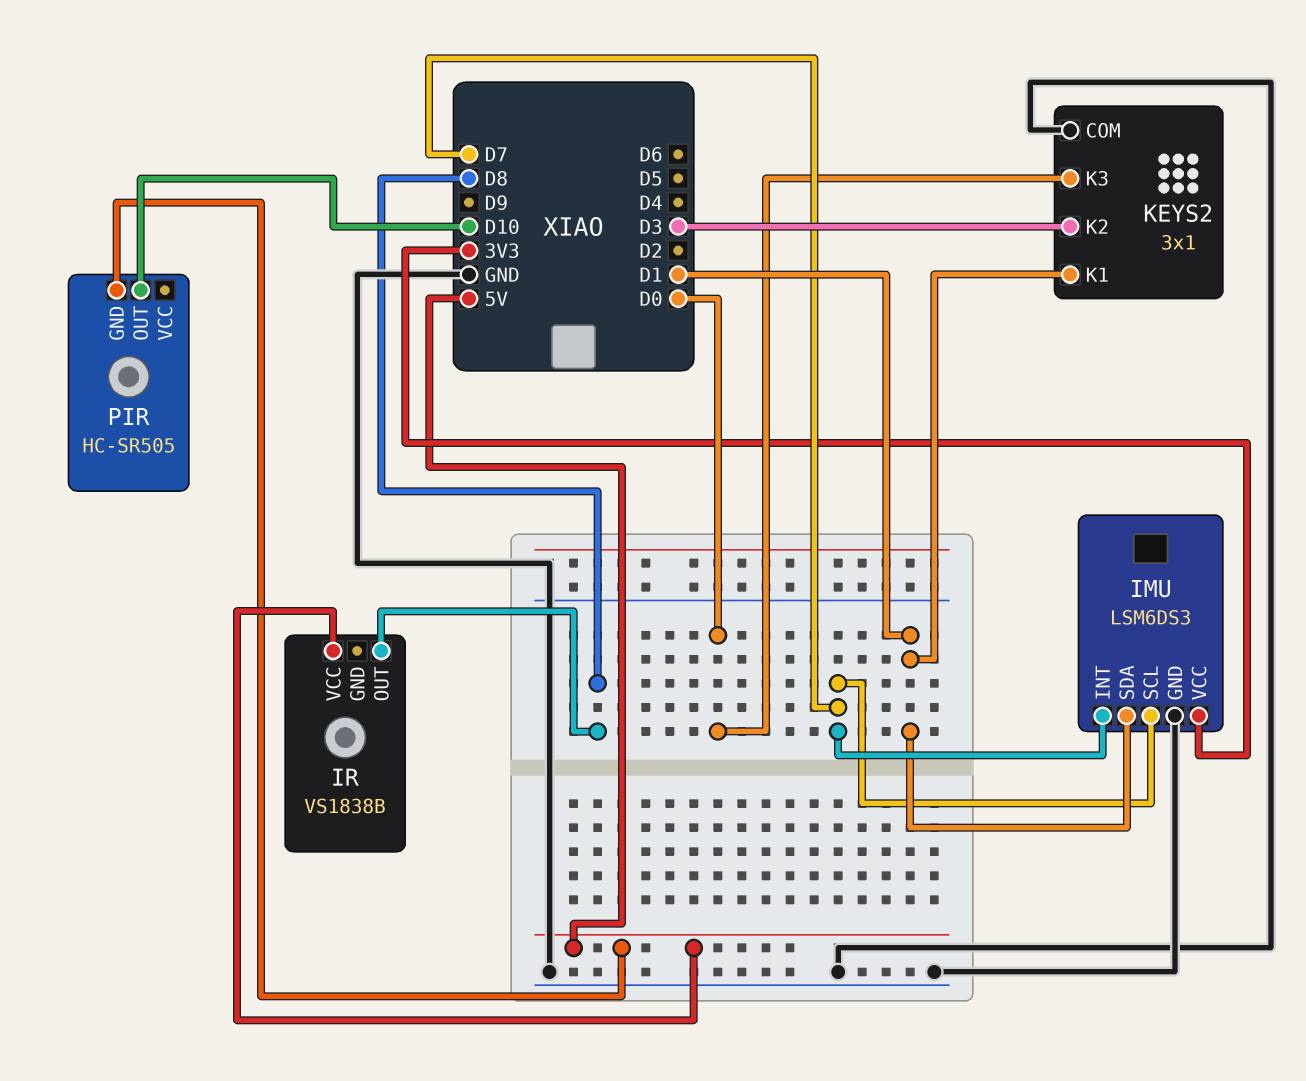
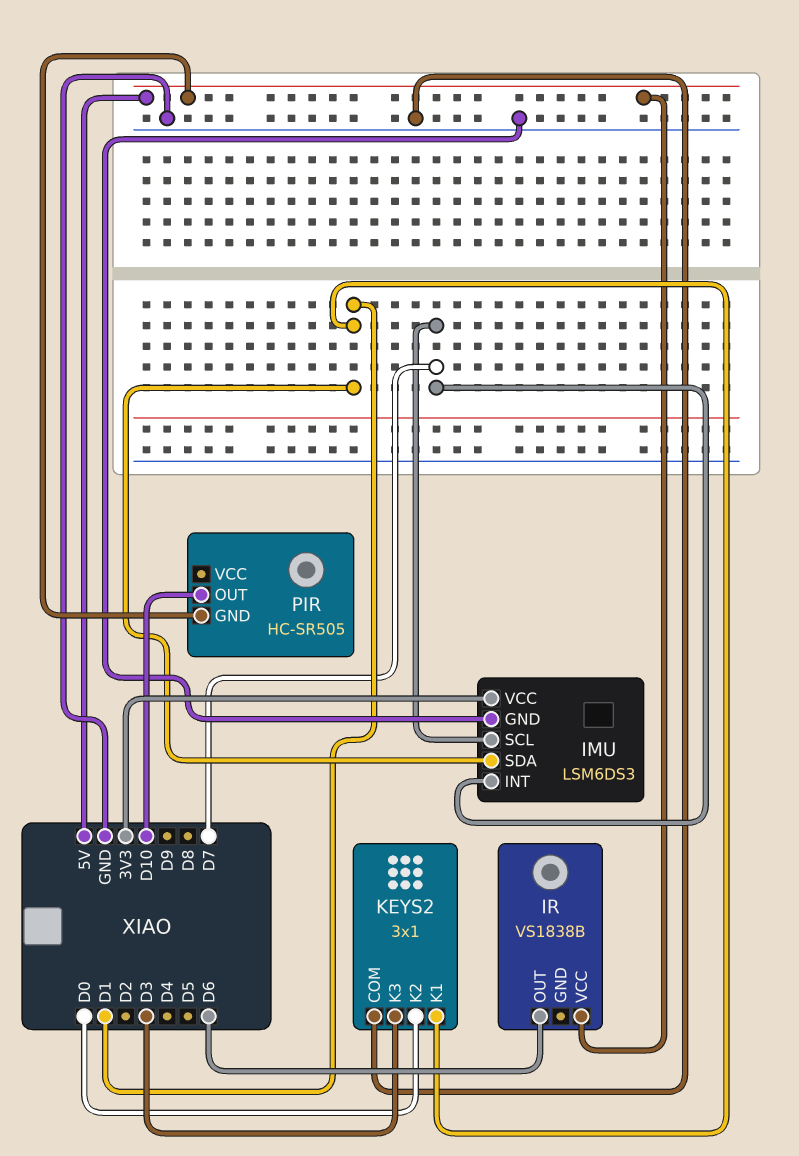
IR pin OUT: D8 -> D6
KEYS2 pin K2: D3 -> D0
KEYS2 pin K3: D0 -> D3

